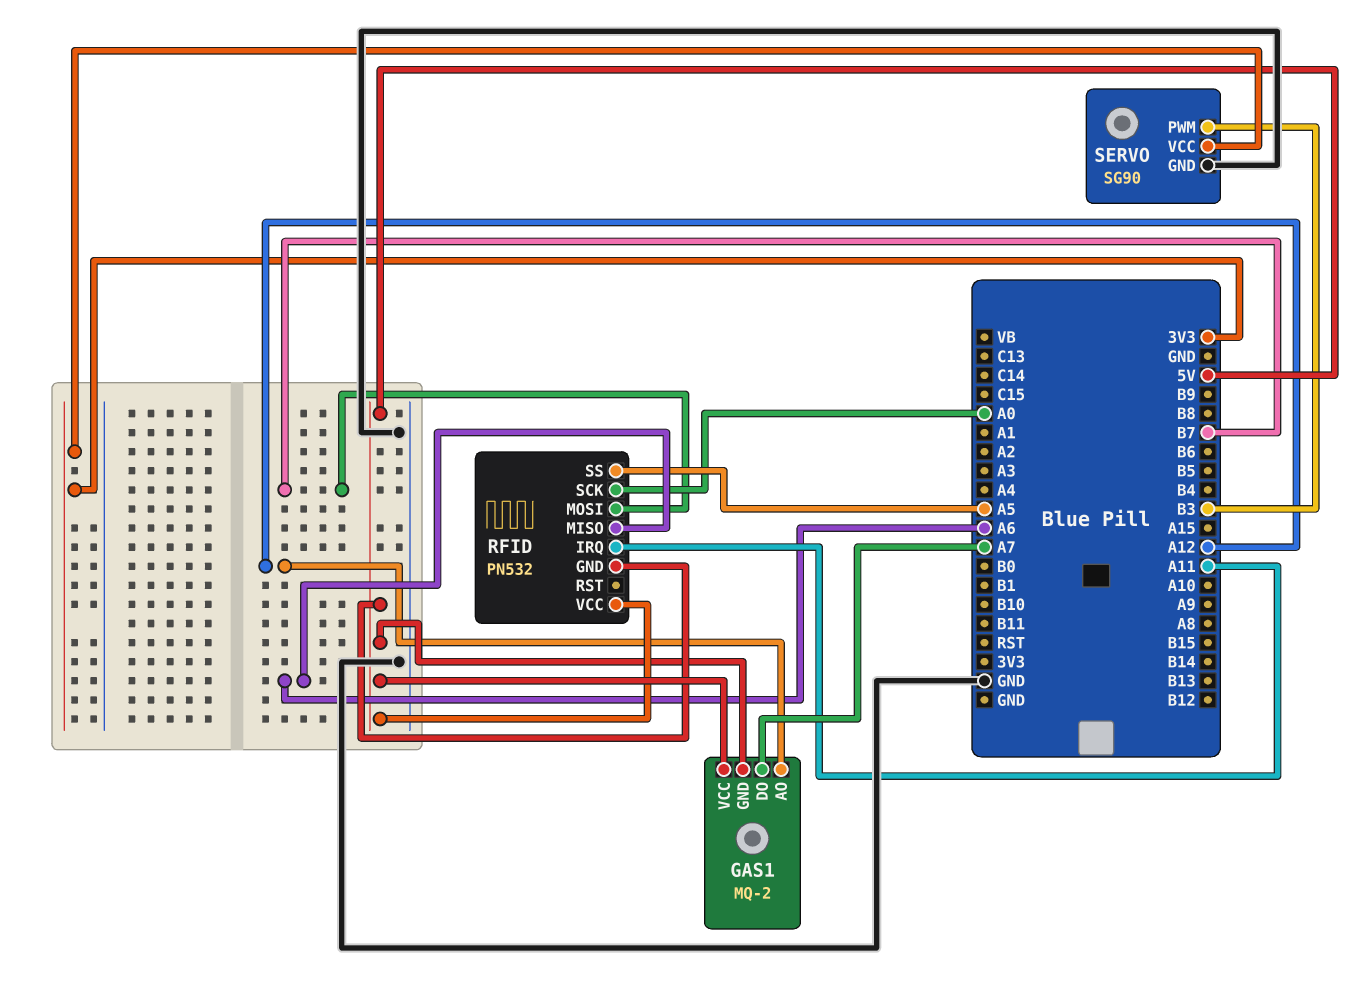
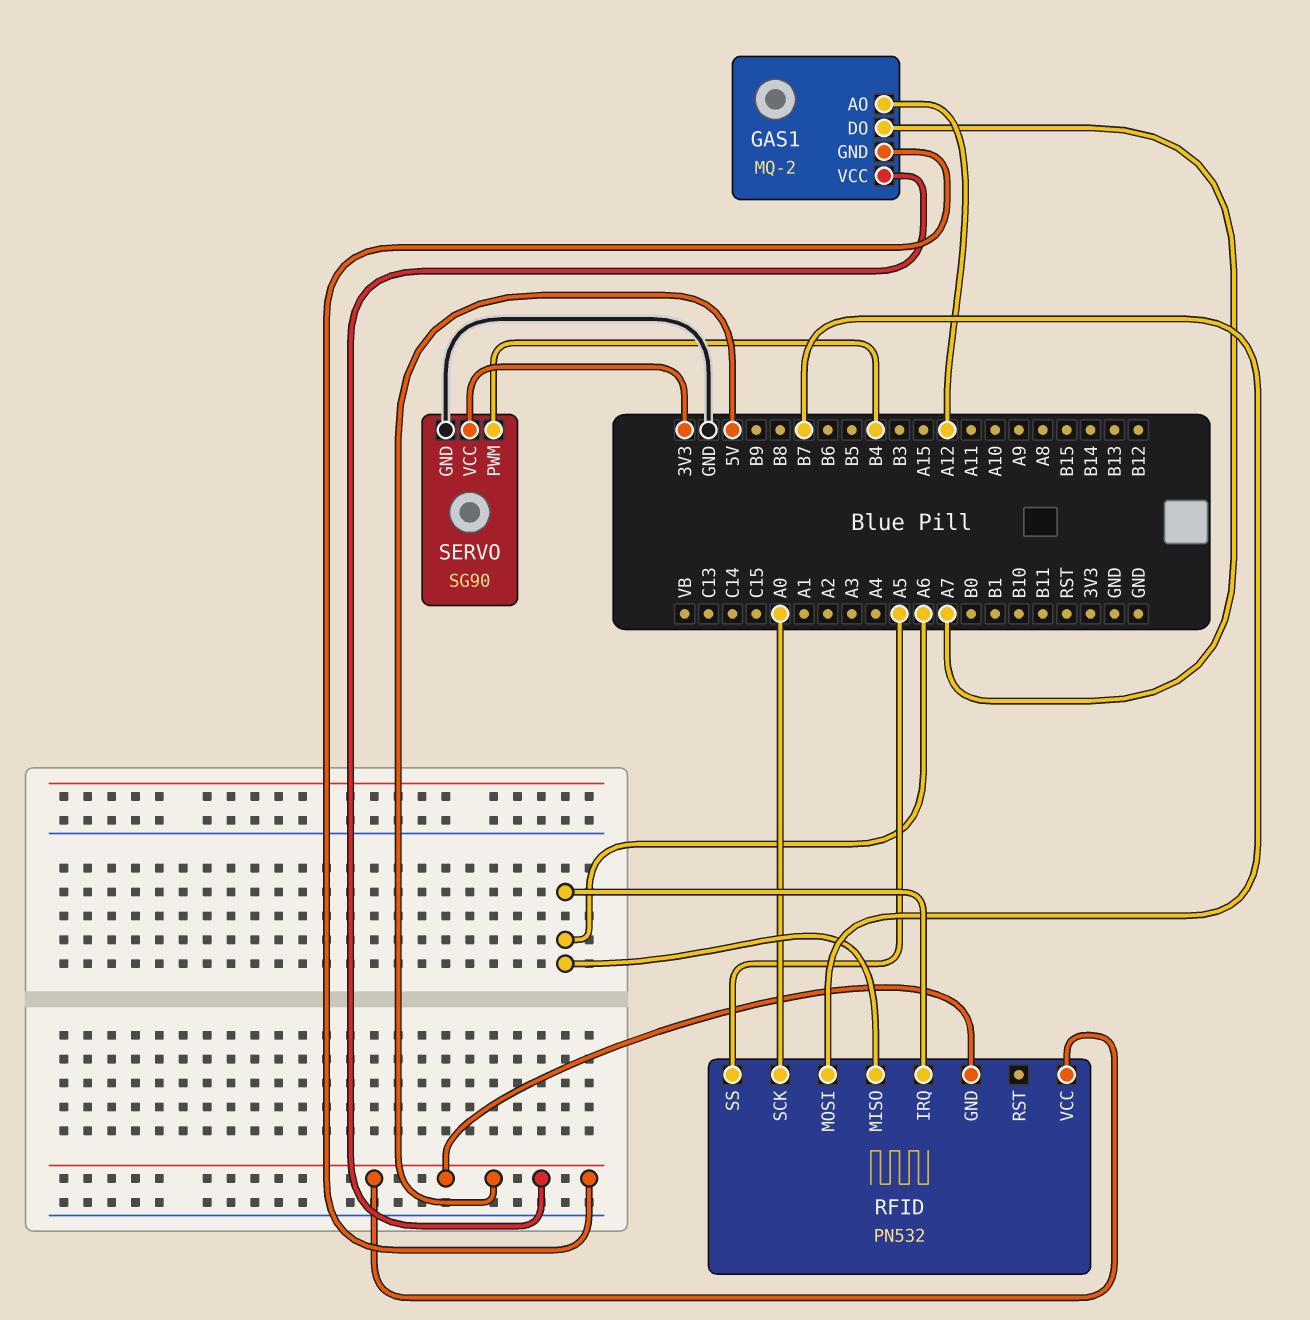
RFID pin IRQ: A11 -> A6
SERVO pin PWM: B3 -> B4

